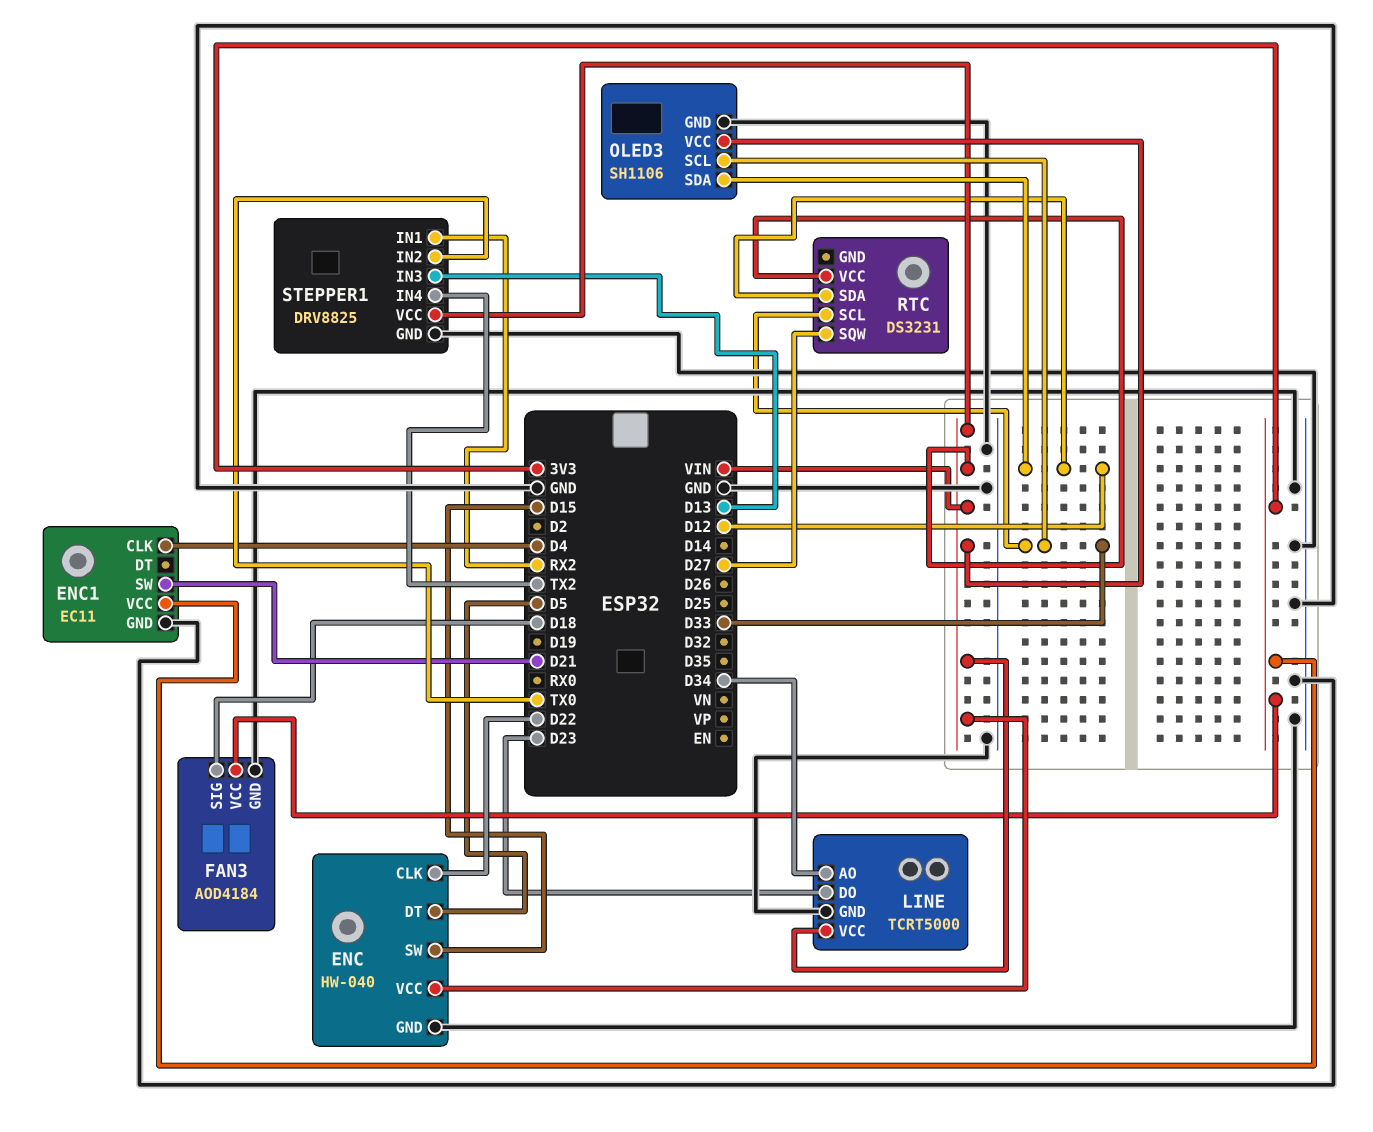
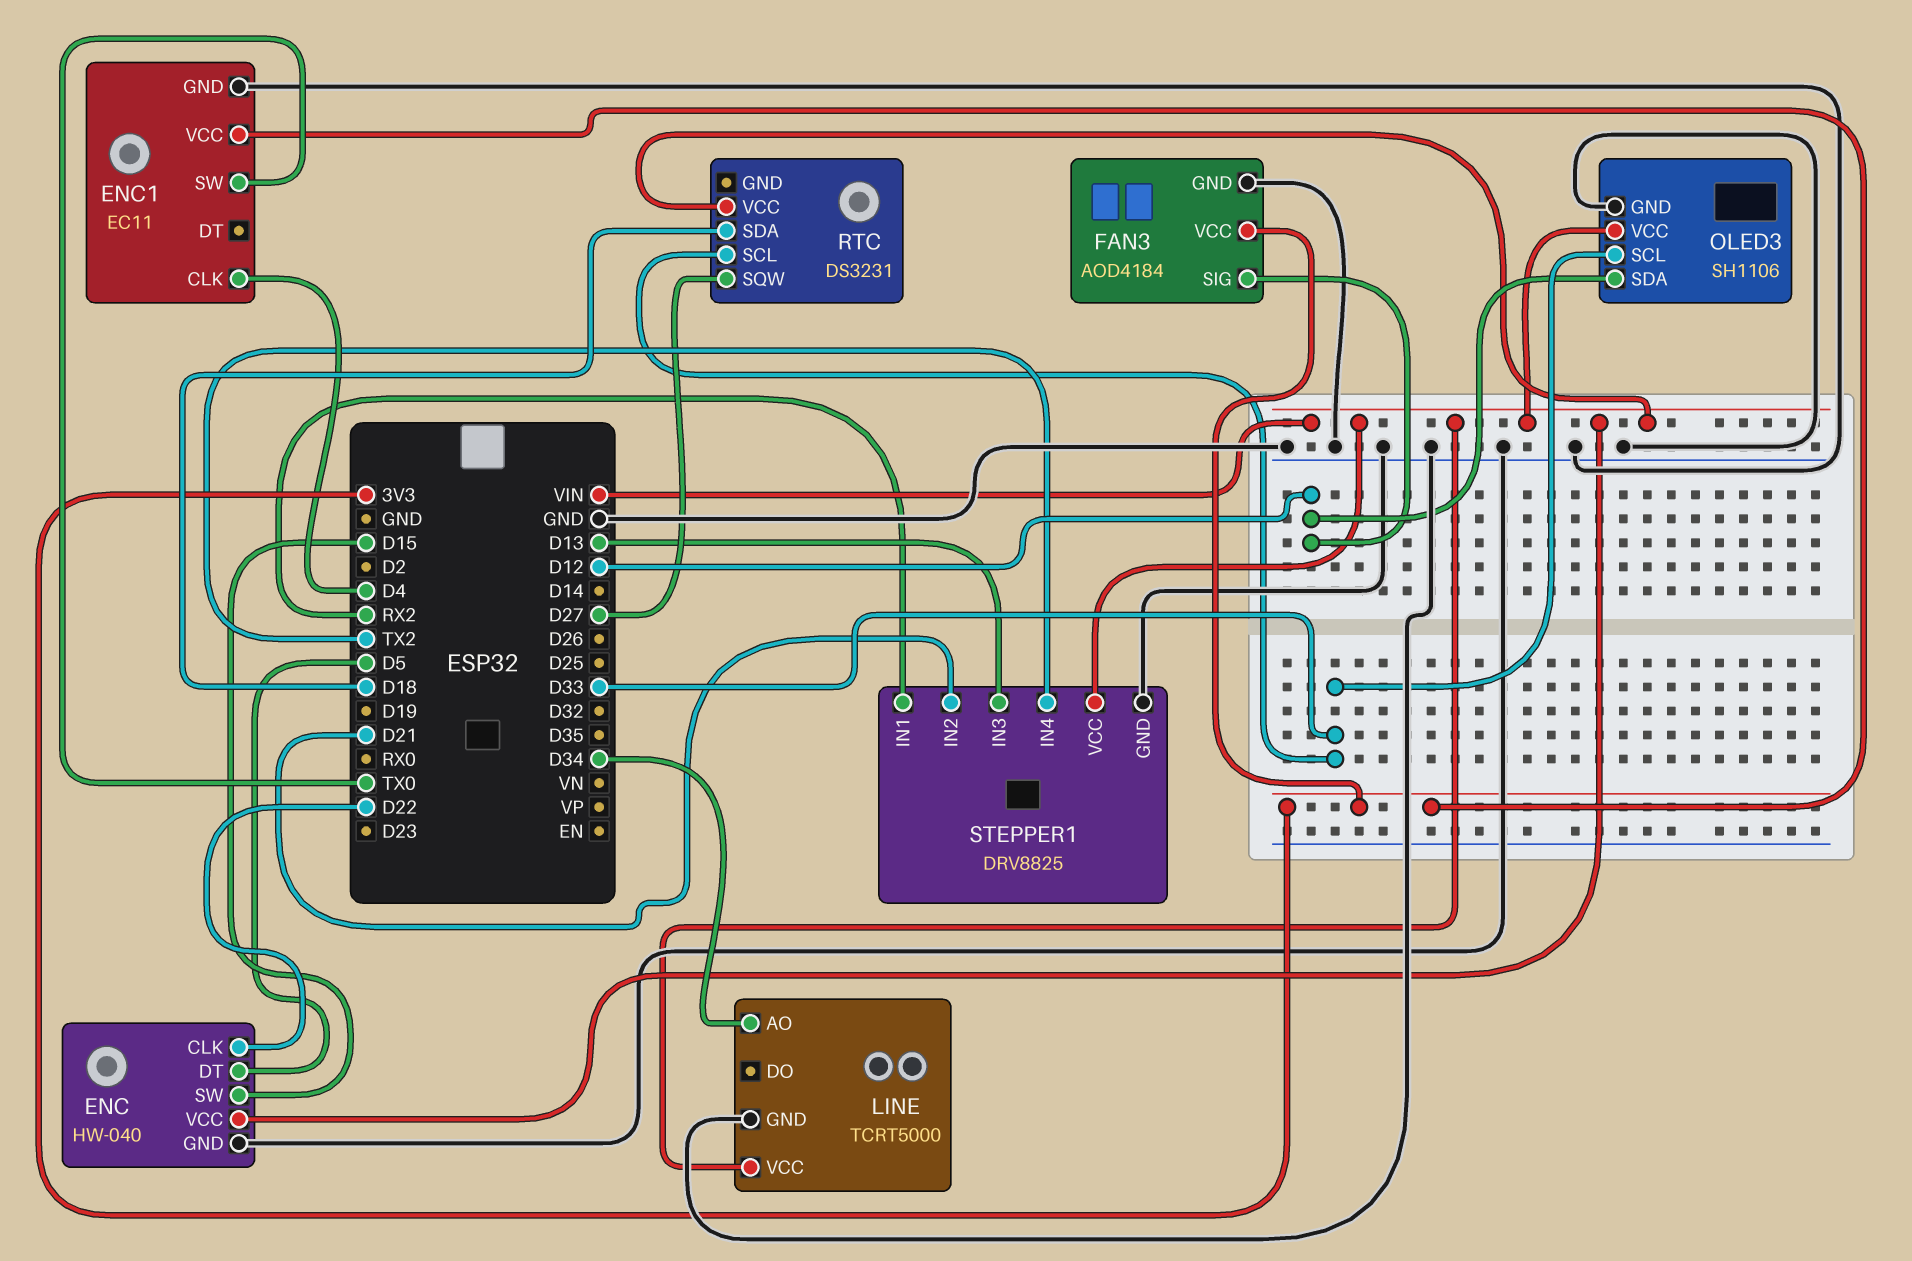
ENC1 pin SW: D21 -> TX0
FAN3 pin SIG: D18 -> D12
LINE pin DO: D23 -> none
RTC pin SDA: D12 -> D18
STEPPER1 pin IN2: TX0 -> D21

